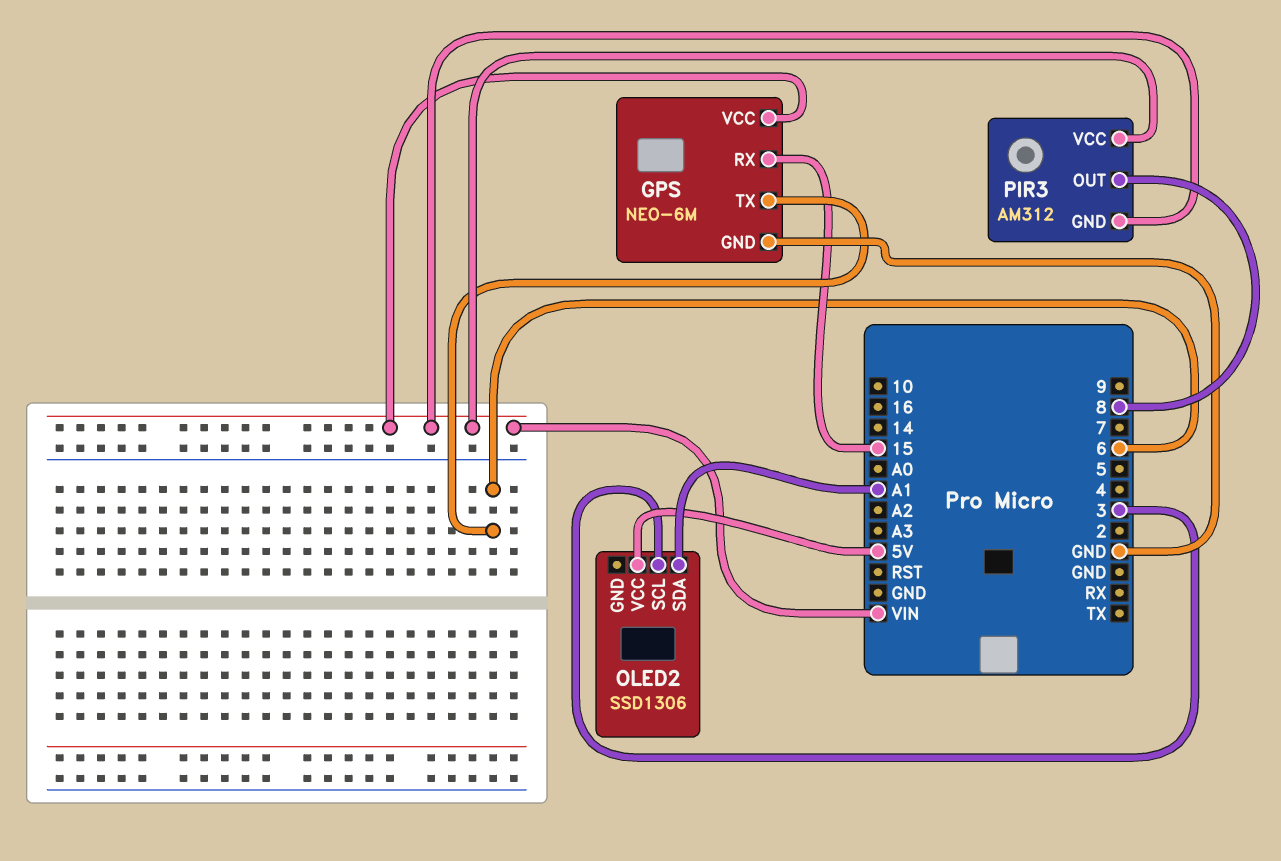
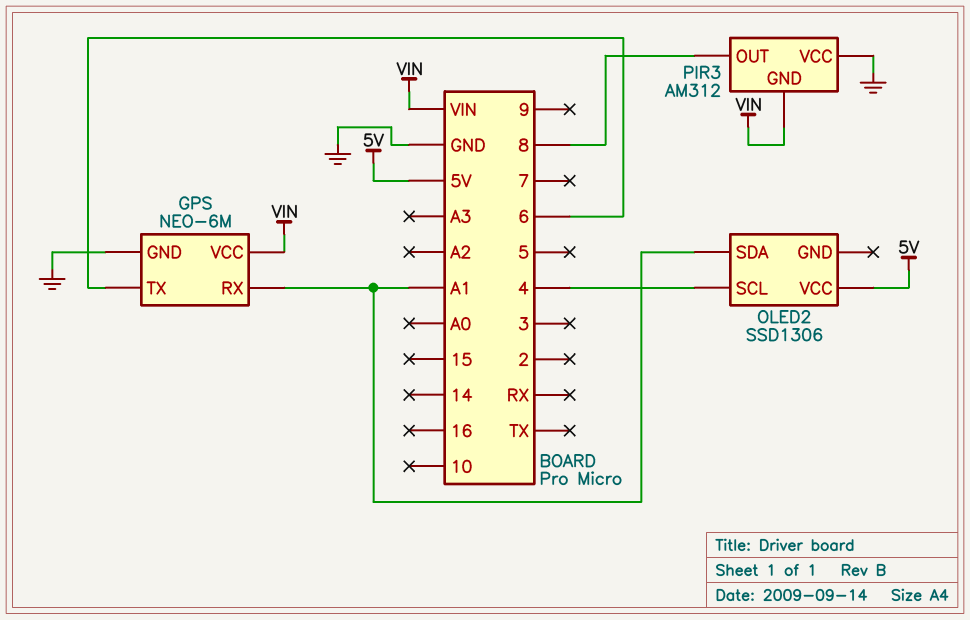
GPS pin RX: 15 -> A1
OLED2 pin SCL: 3 -> 4
PIR3 pin VCC: VIN -> GND

